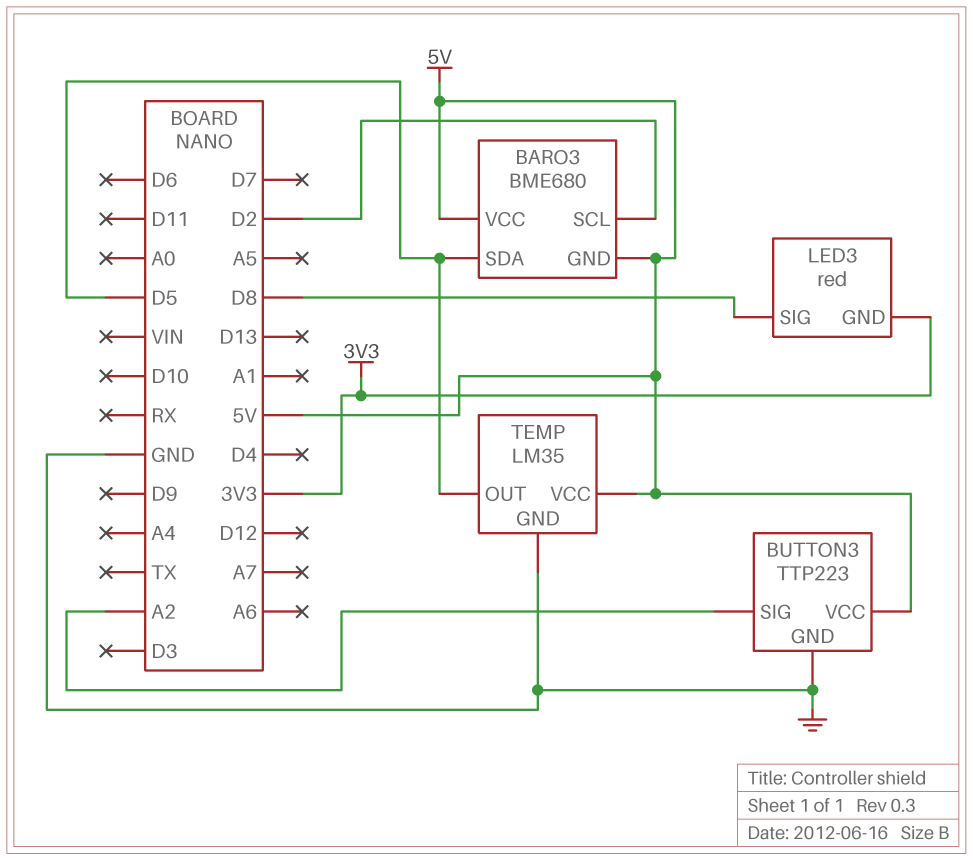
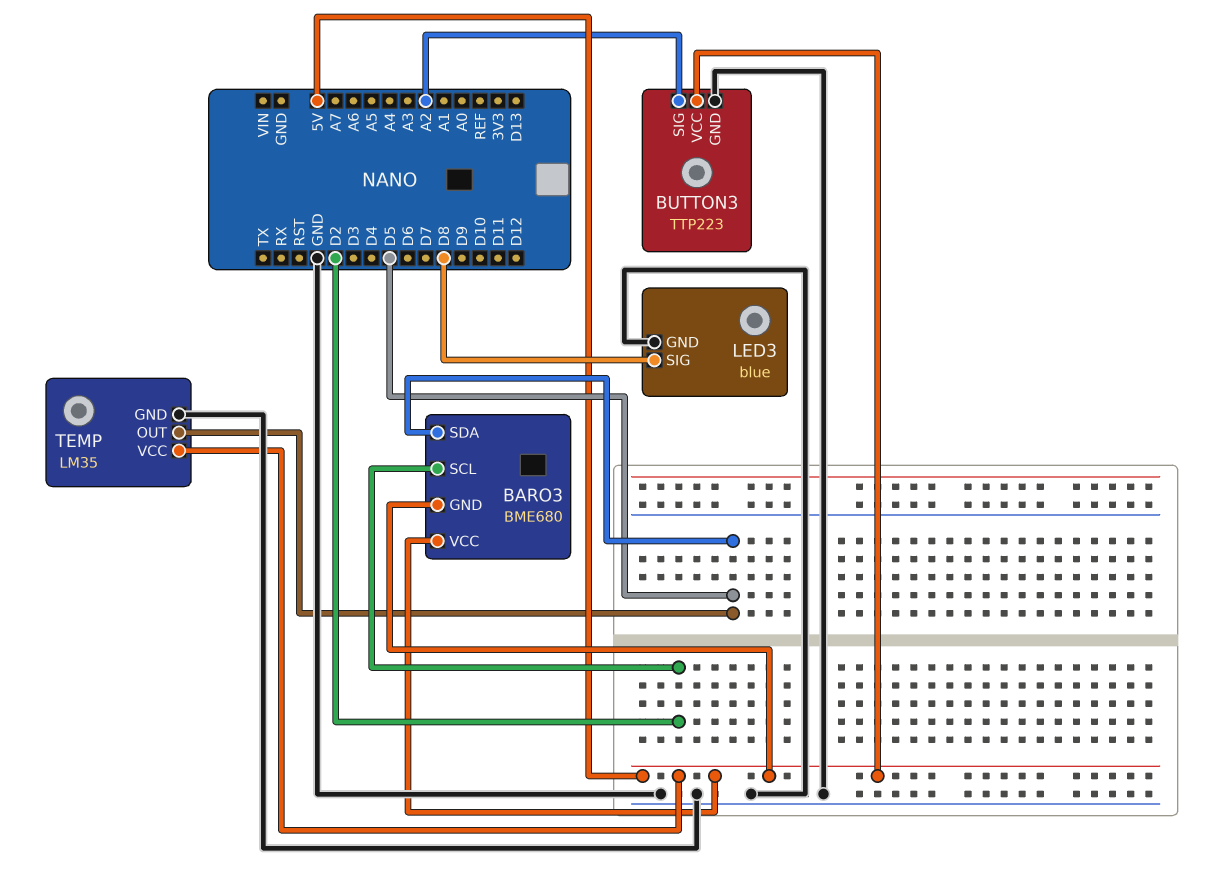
LED3: red -> blue
LED3 pin GND: 3V3 -> GND

